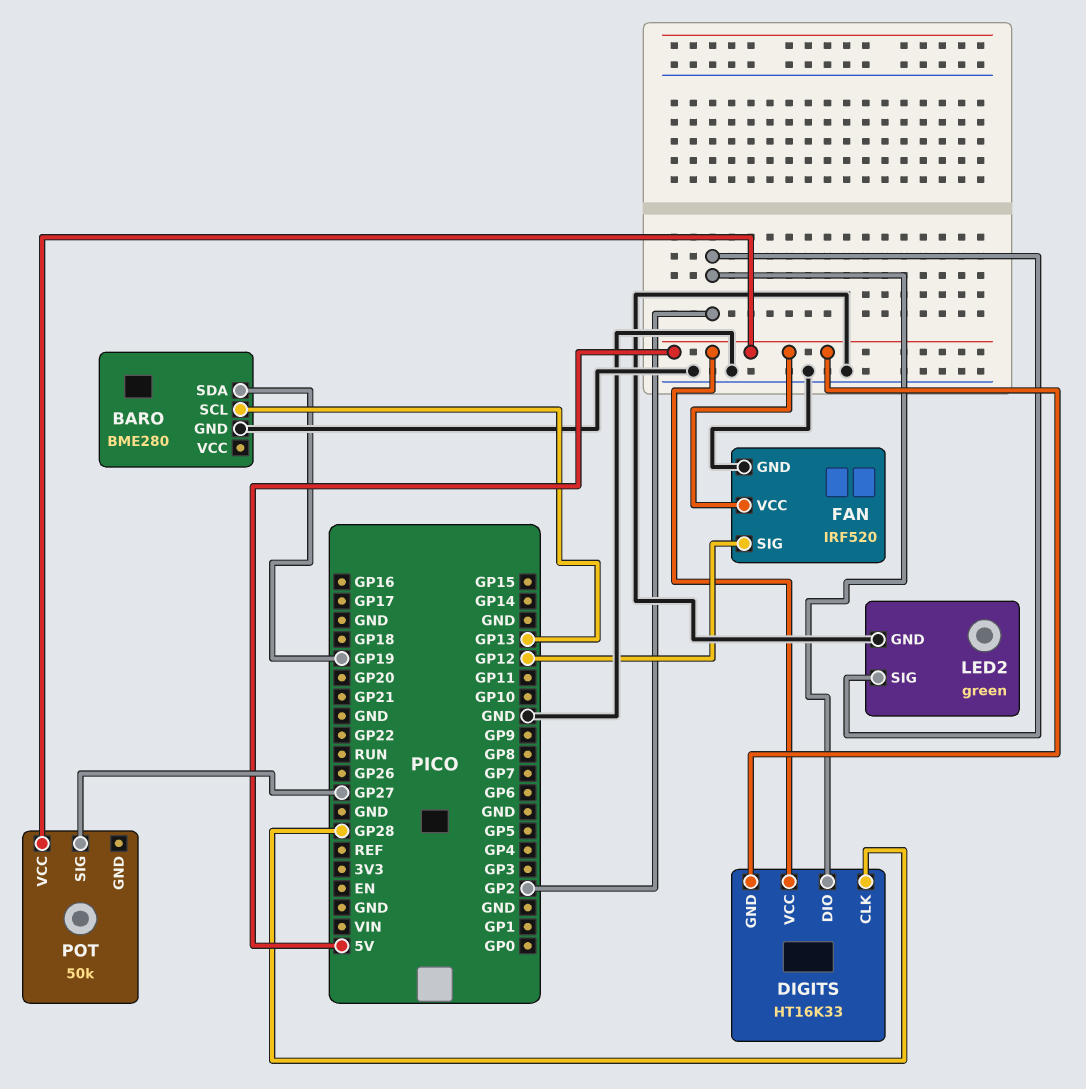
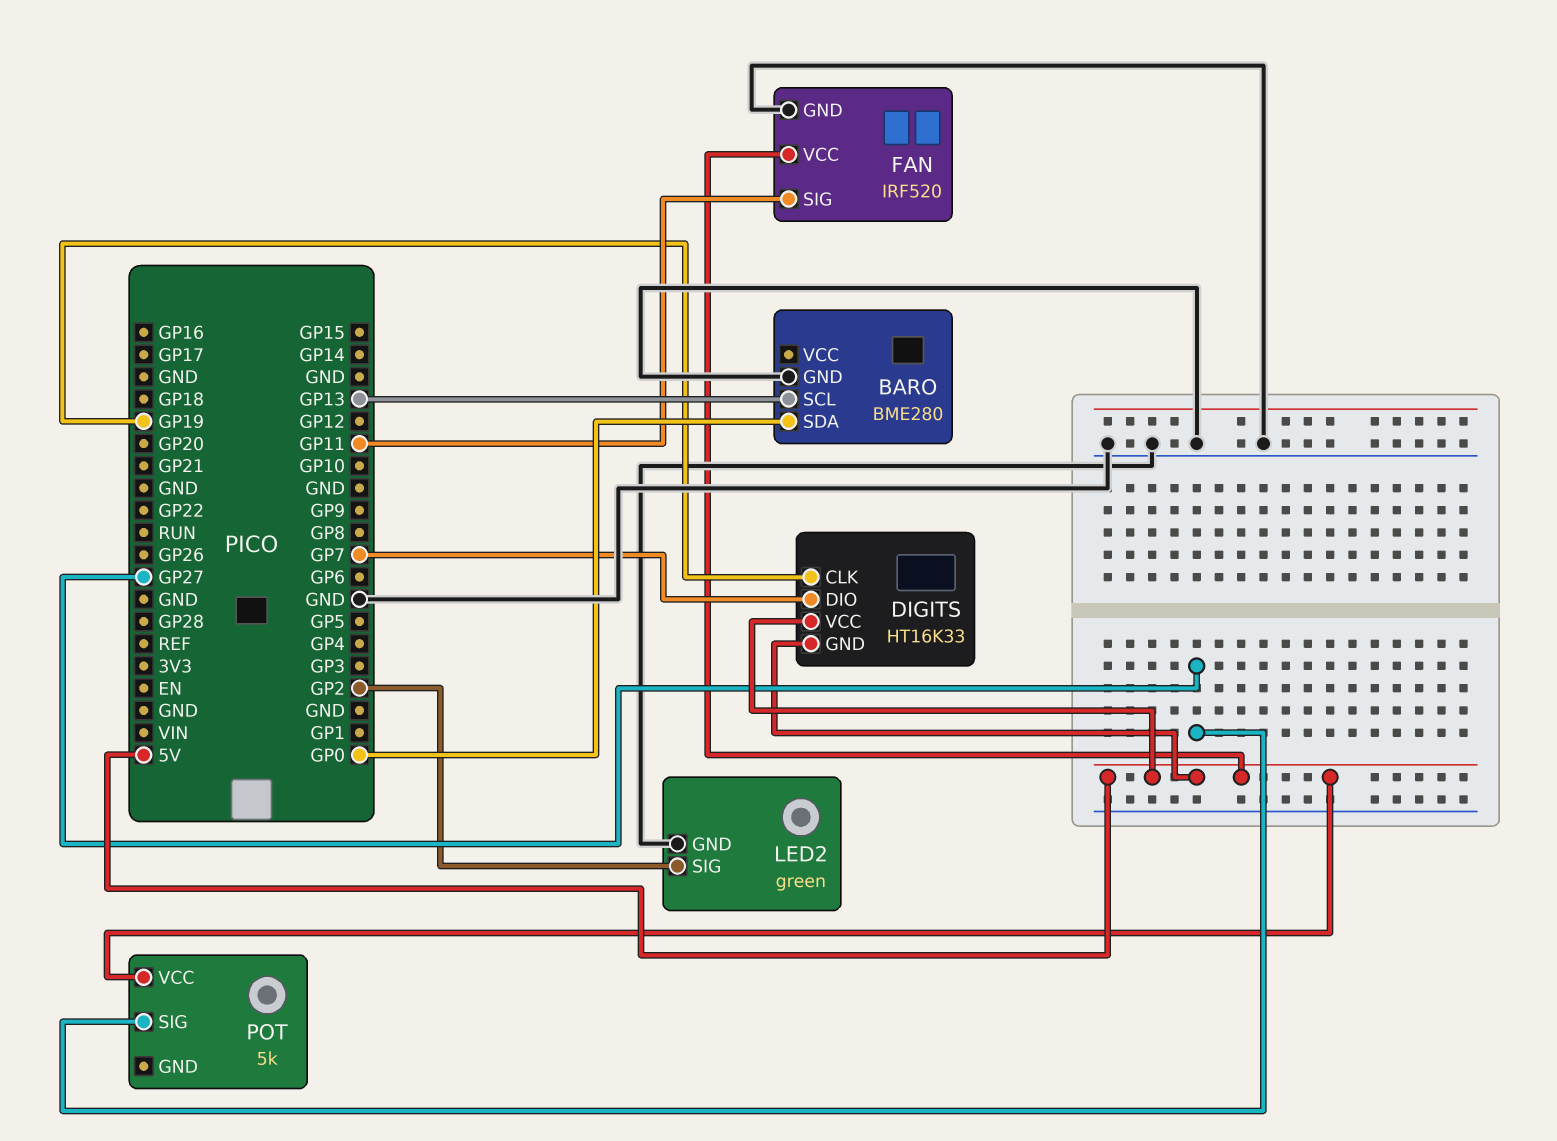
BARO pin SDA: GP19 -> GP0
DIGITS pin CLK: GP28 -> GP19
DIGITS pin DIO: GP2 -> GP7
FAN pin SIG: GP12 -> GP11
POT: 50k -> 5k

